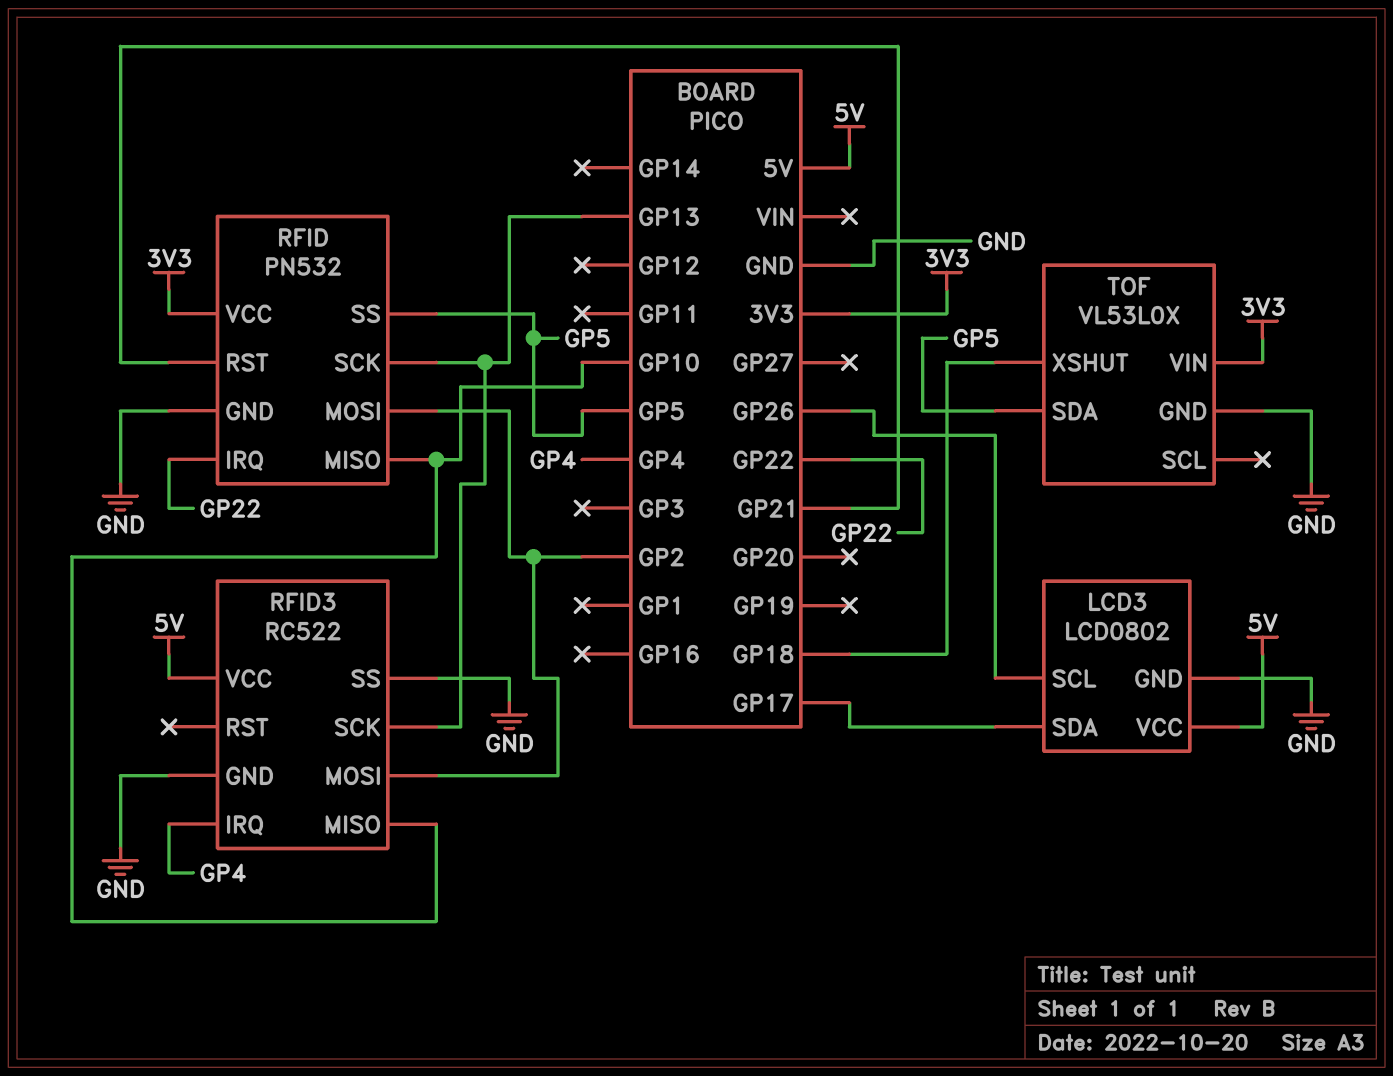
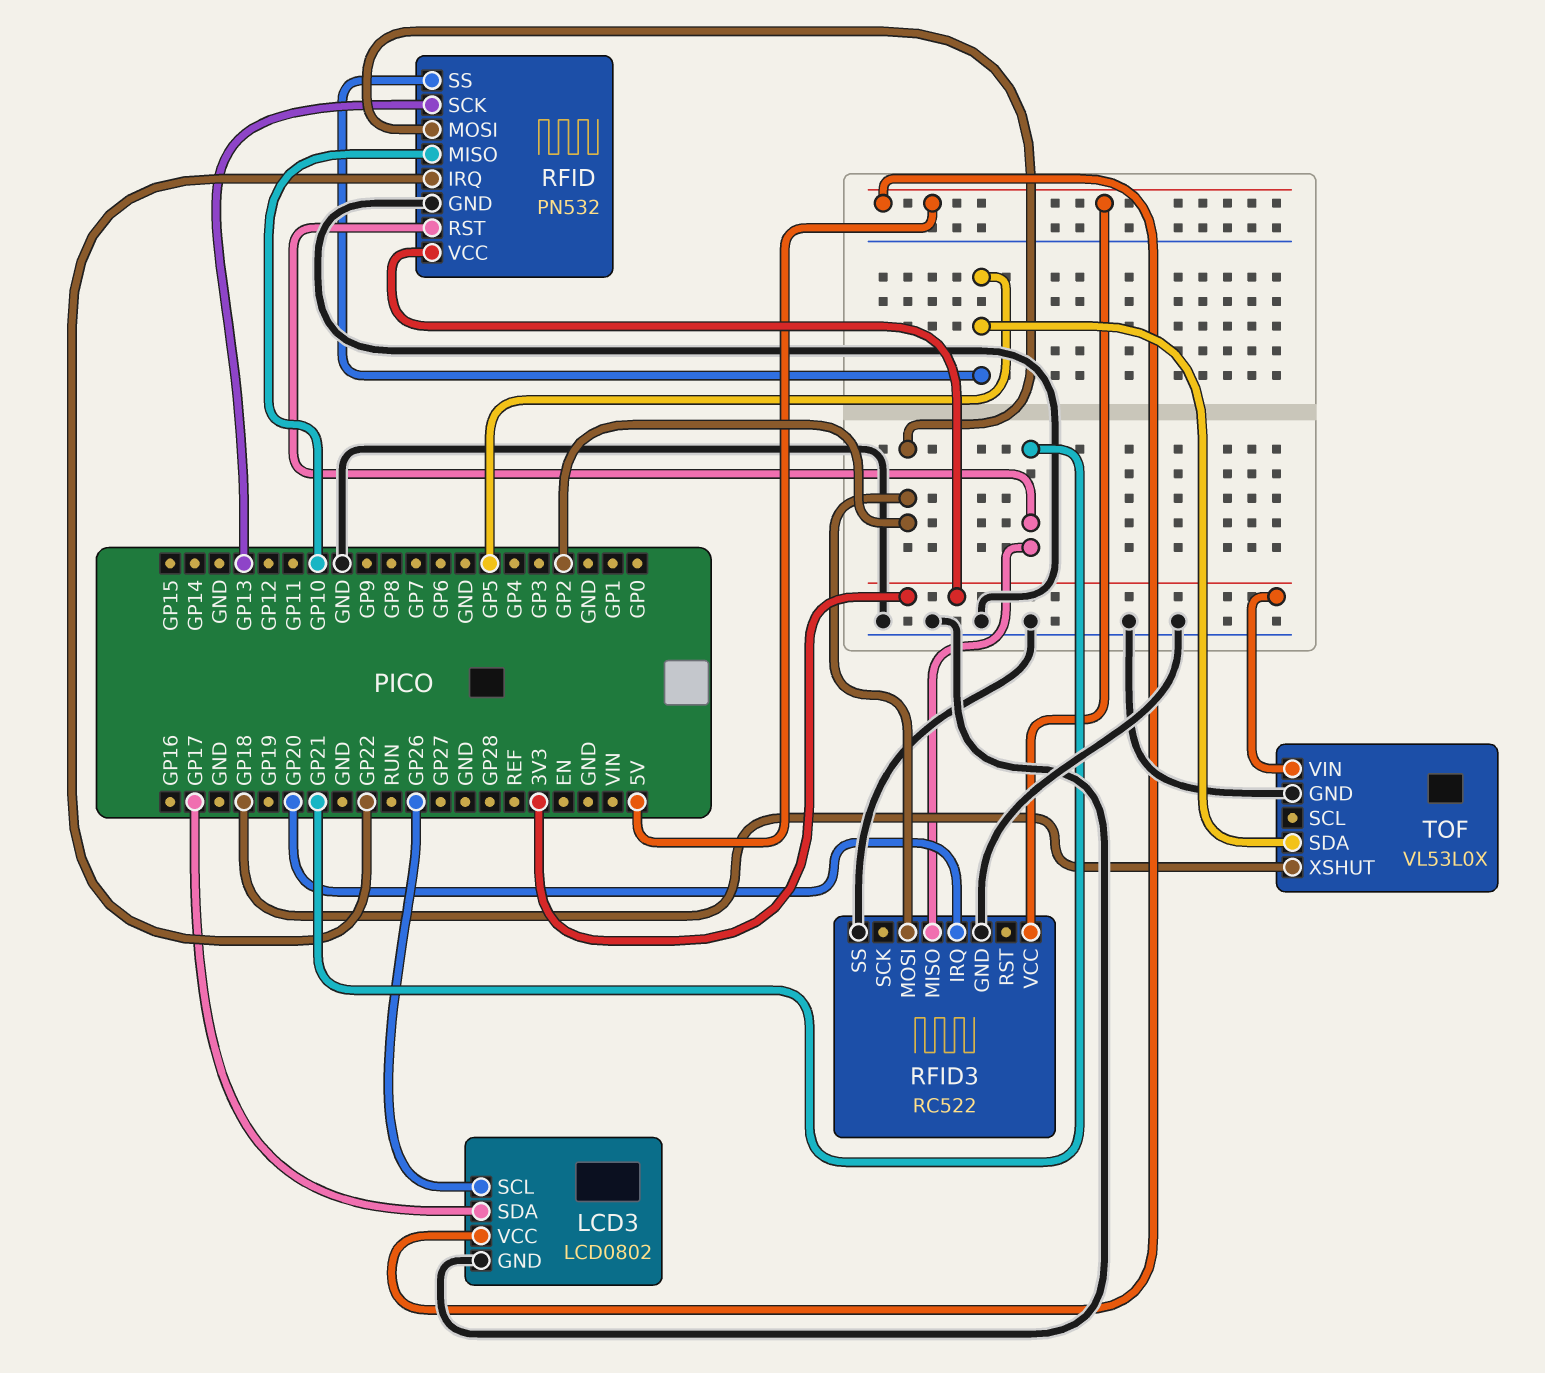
RFID3 pin IRQ: GP4 -> GP20
RFID3 pin MISO: GP10 -> GP21
RFID3 pin SCK: GP13 -> none

